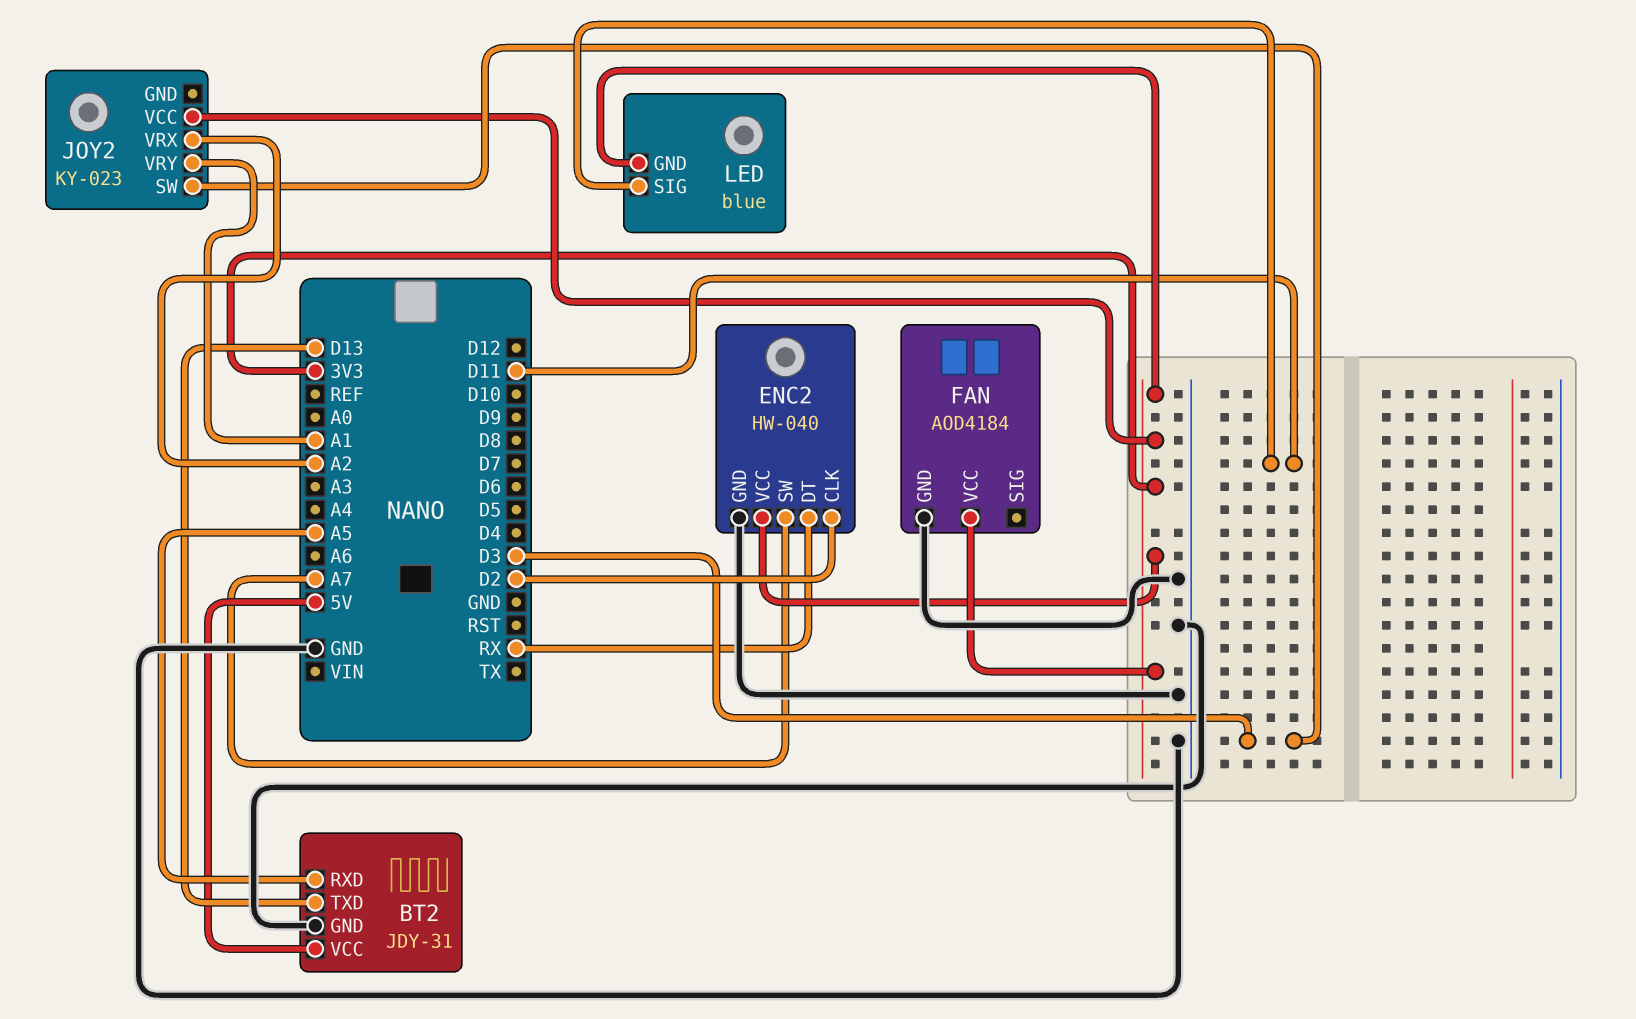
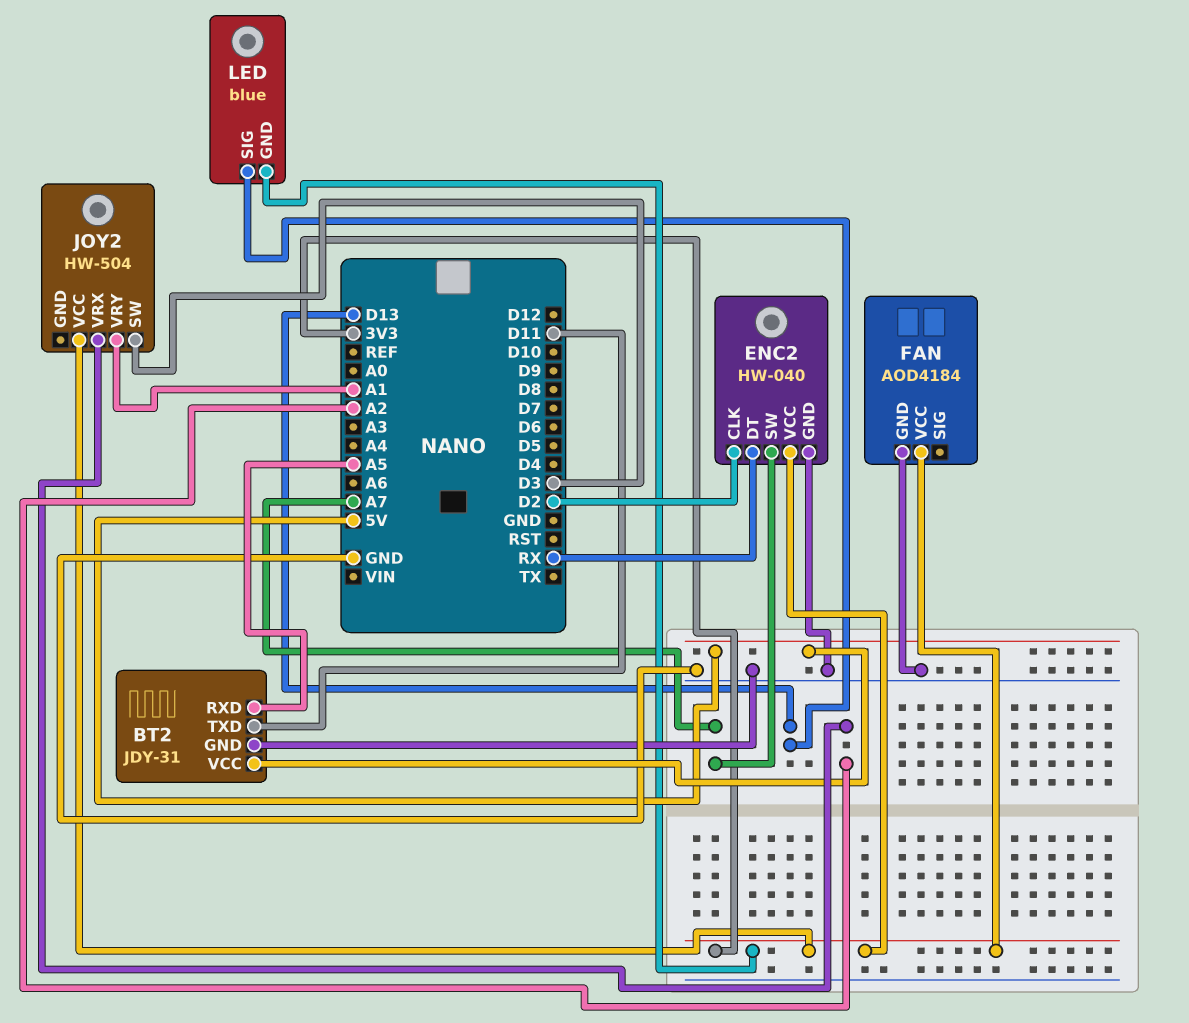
BT2 pin TXD: D13 -> D11
JOY2: KY-023 -> HW-504
LED pin SIG: D11 -> D13

